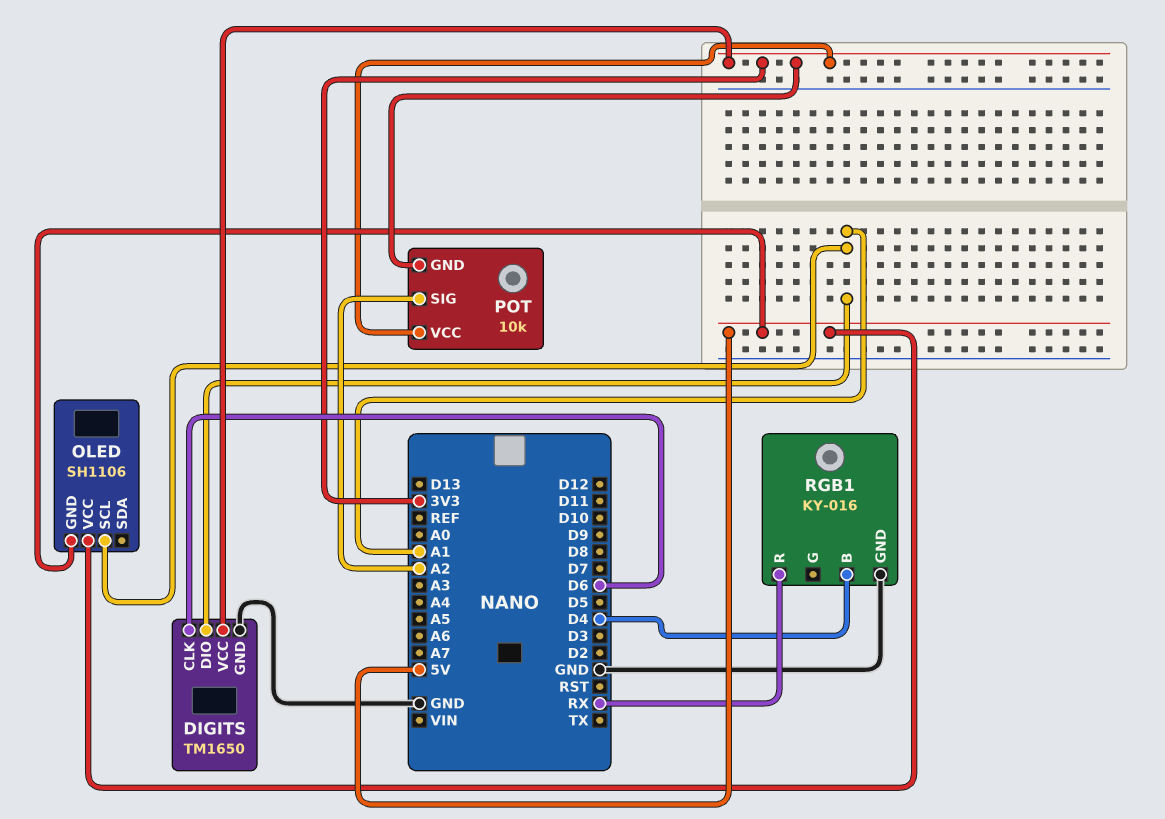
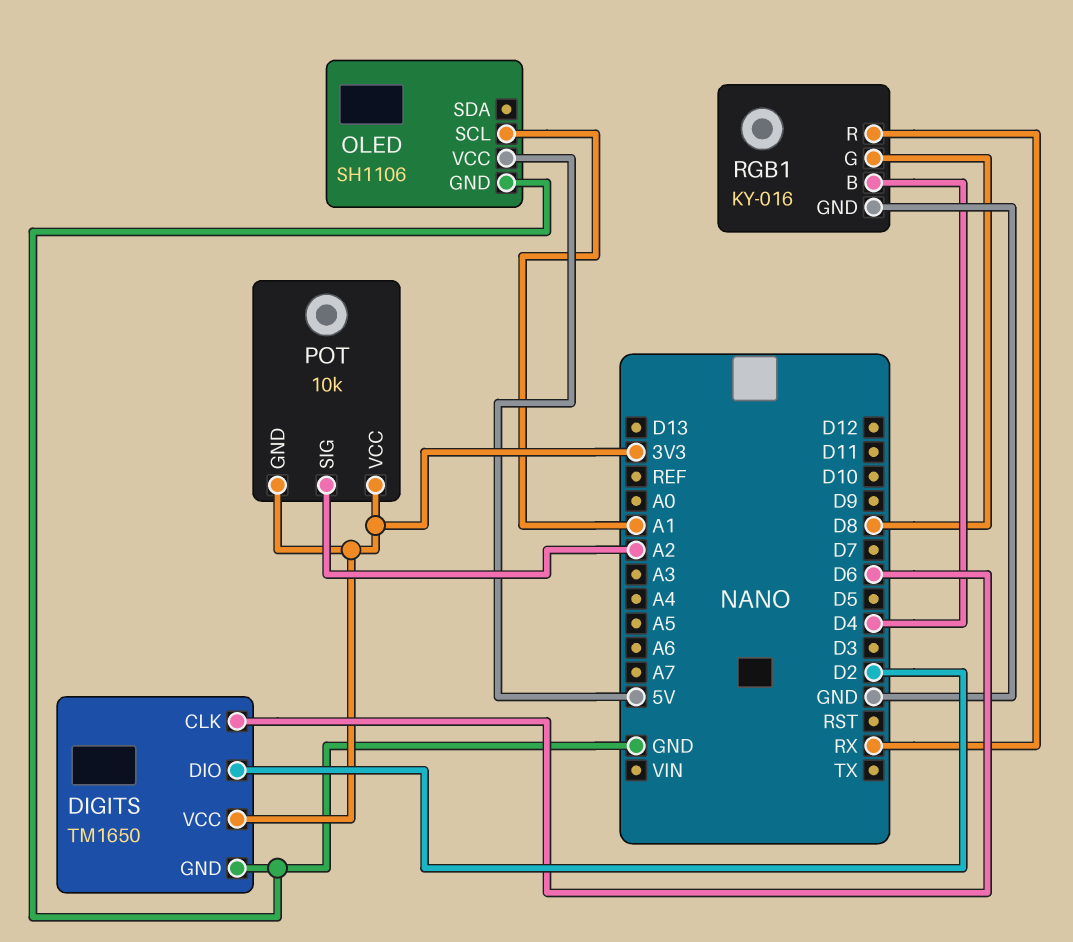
DIGITS pin DIO: A1 -> D2
OLED pin GND: 5V -> GND
RGB1 pin G: none -> D8

